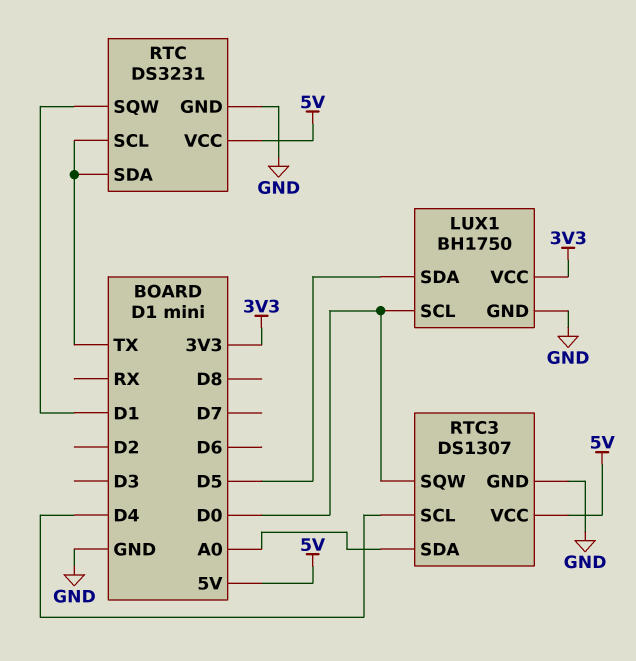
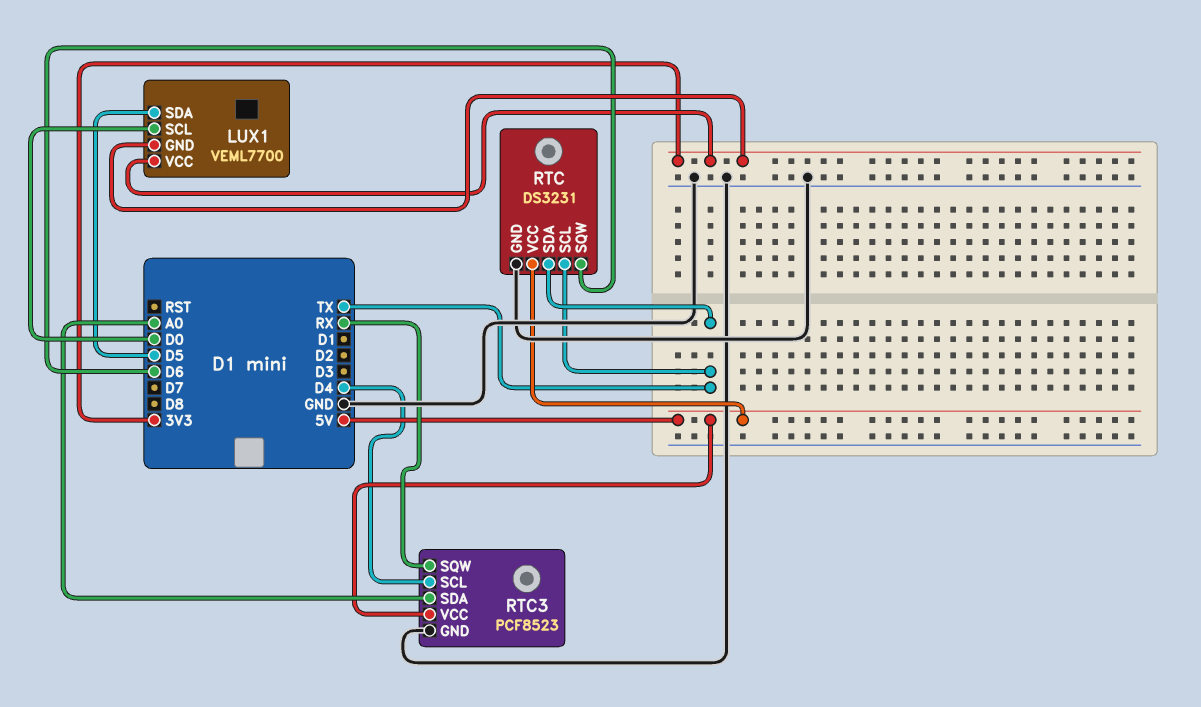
LUX1: BH1750 -> VEML7700
LUX1 pin GND: GND -> 3V3
RTC pin SQW: D1 -> D6
RTC3: DS1307 -> PCF8523
RTC3 pin SQW: D0 -> RX

